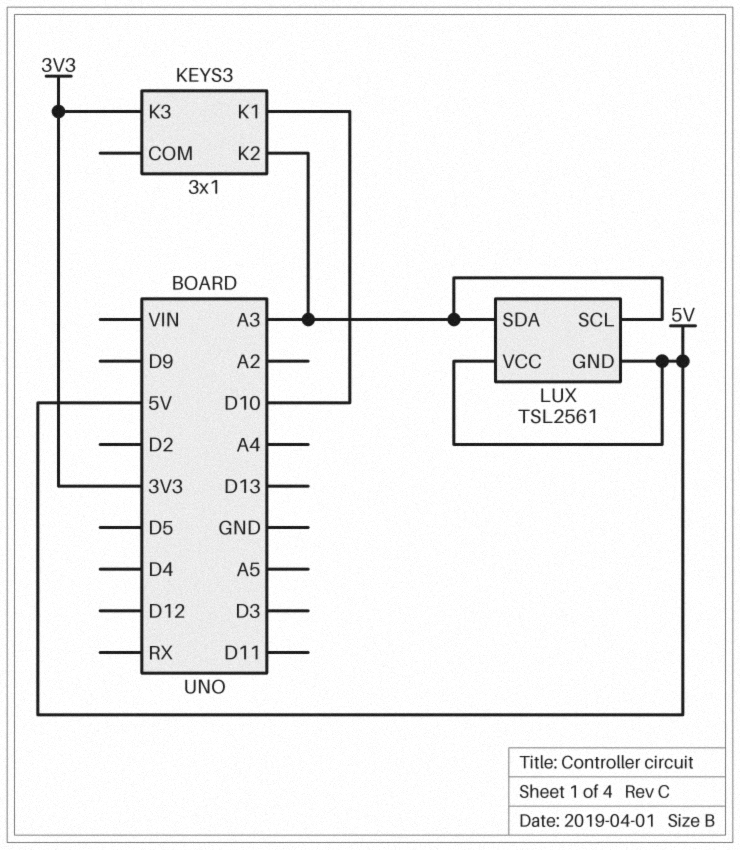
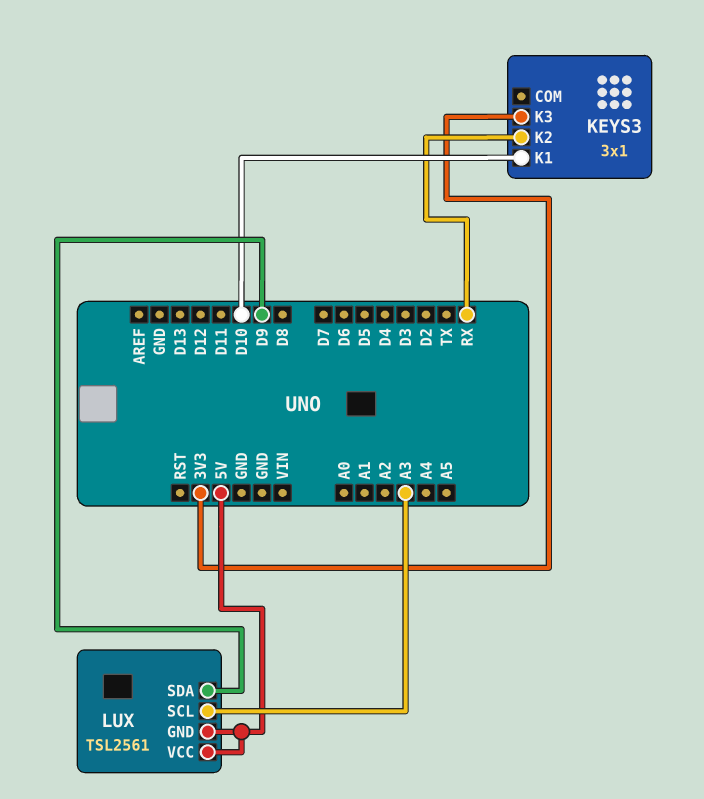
KEYS3 pin K2: A3 -> RX
LUX pin SDA: A3 -> D9

